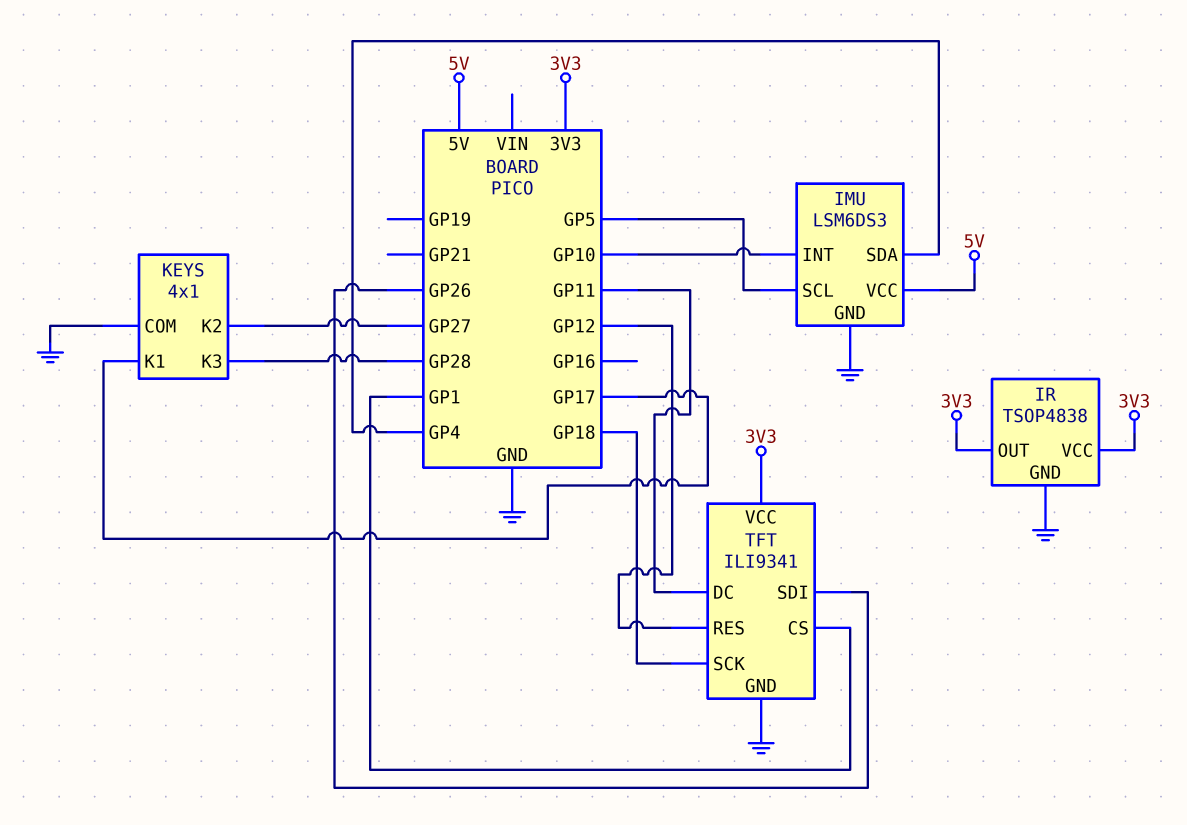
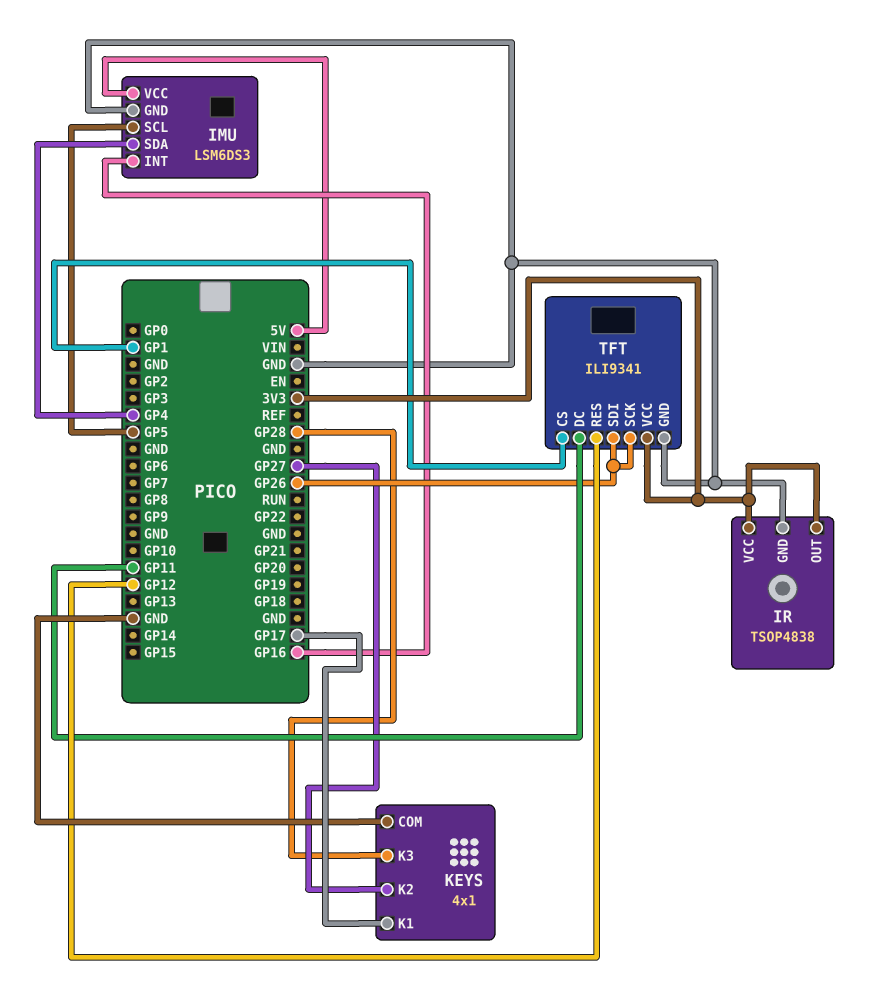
IMU pin INT: GP10 -> GP16
TFT pin SCK: GP18 -> GP26

